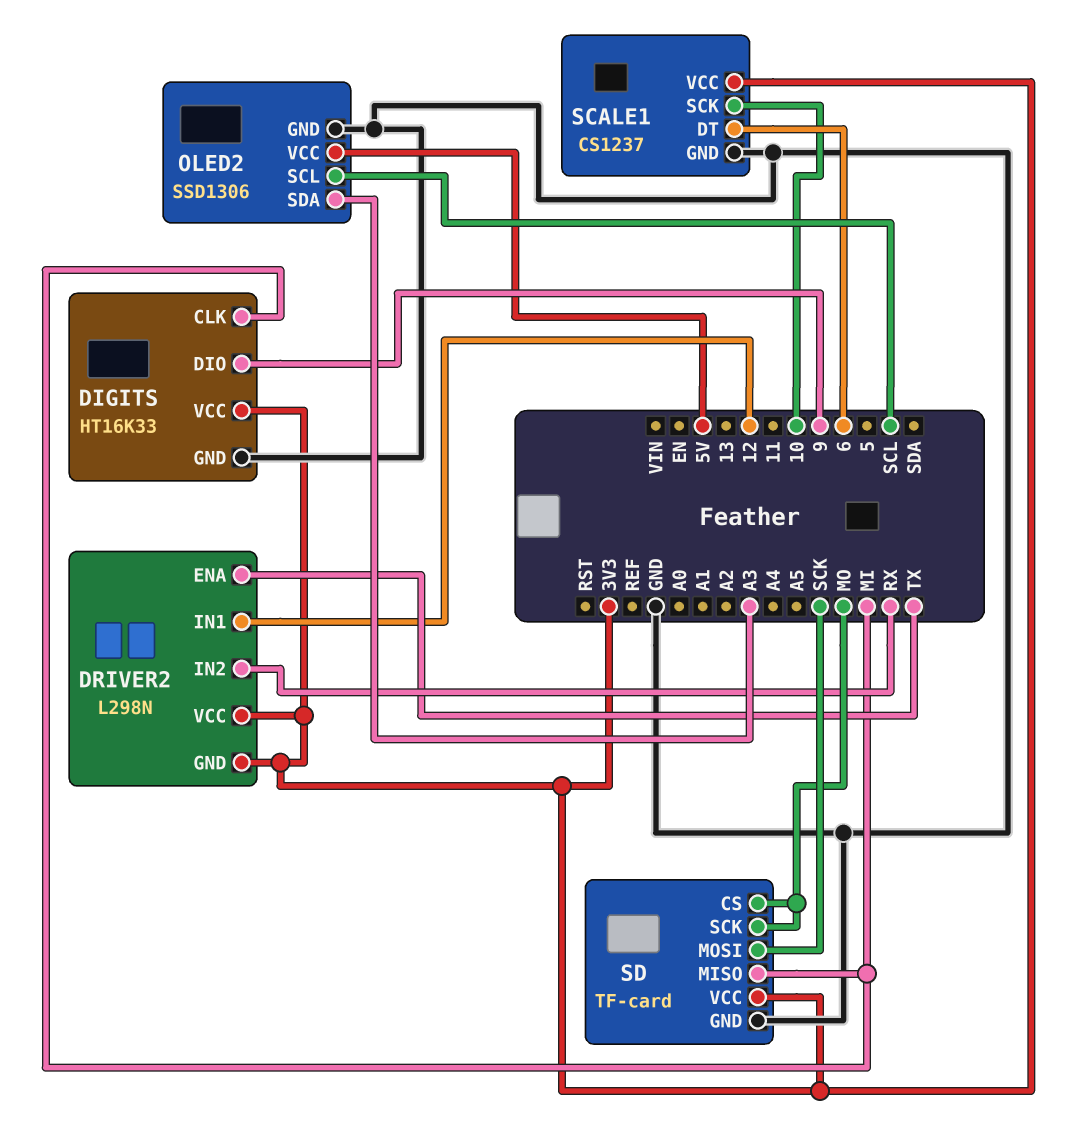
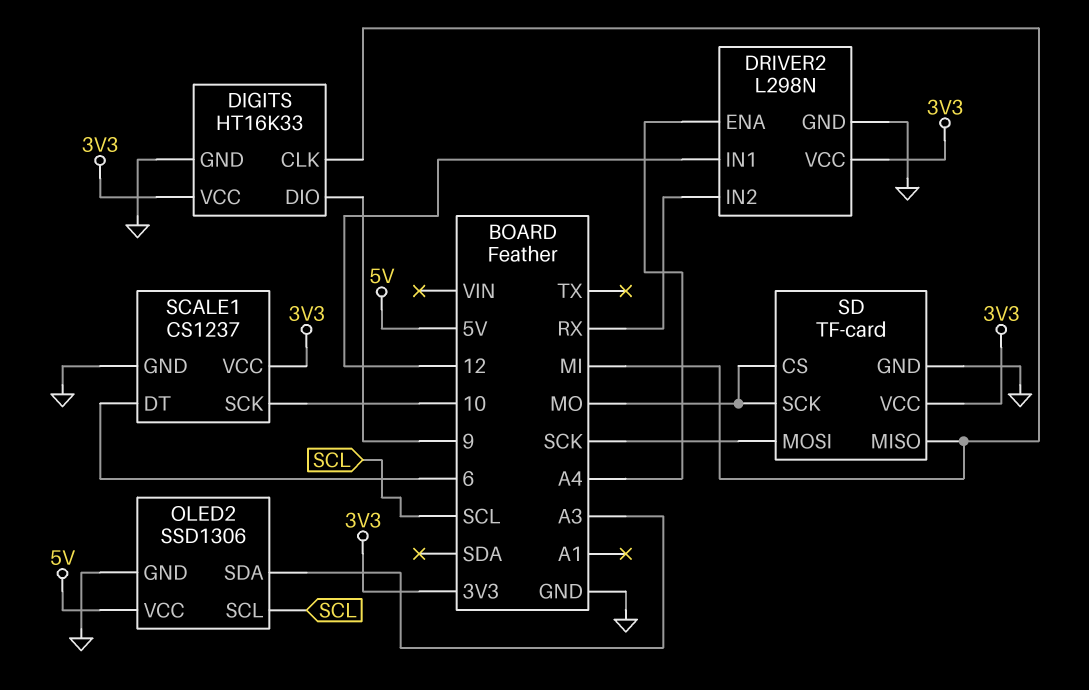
DRIVER2 pin ENA: TX -> A4
DRIVER2 pin GND: 3V3 -> GND

